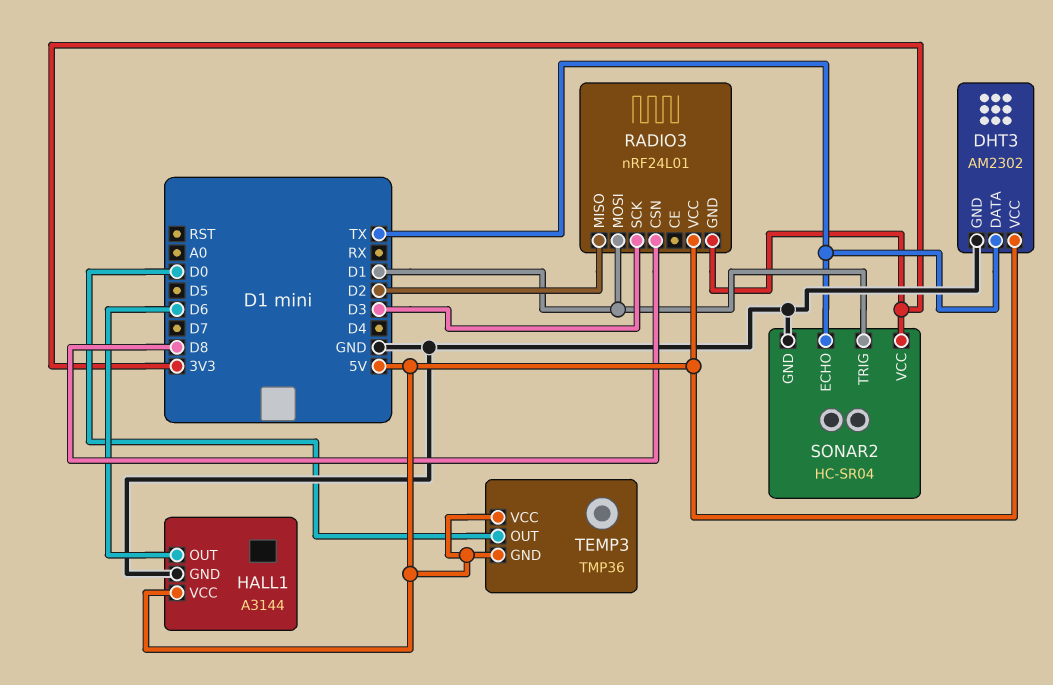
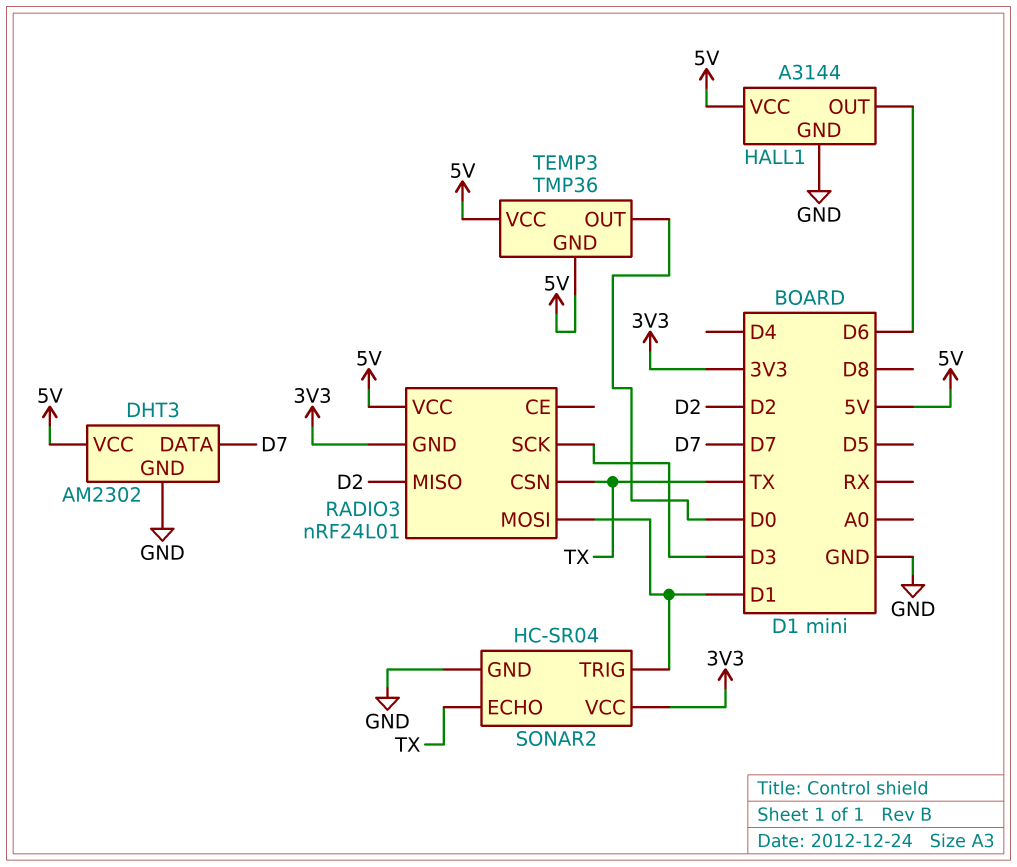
DHT3 pin DATA: TX -> D7
RADIO3 pin CSN: D8 -> TX

